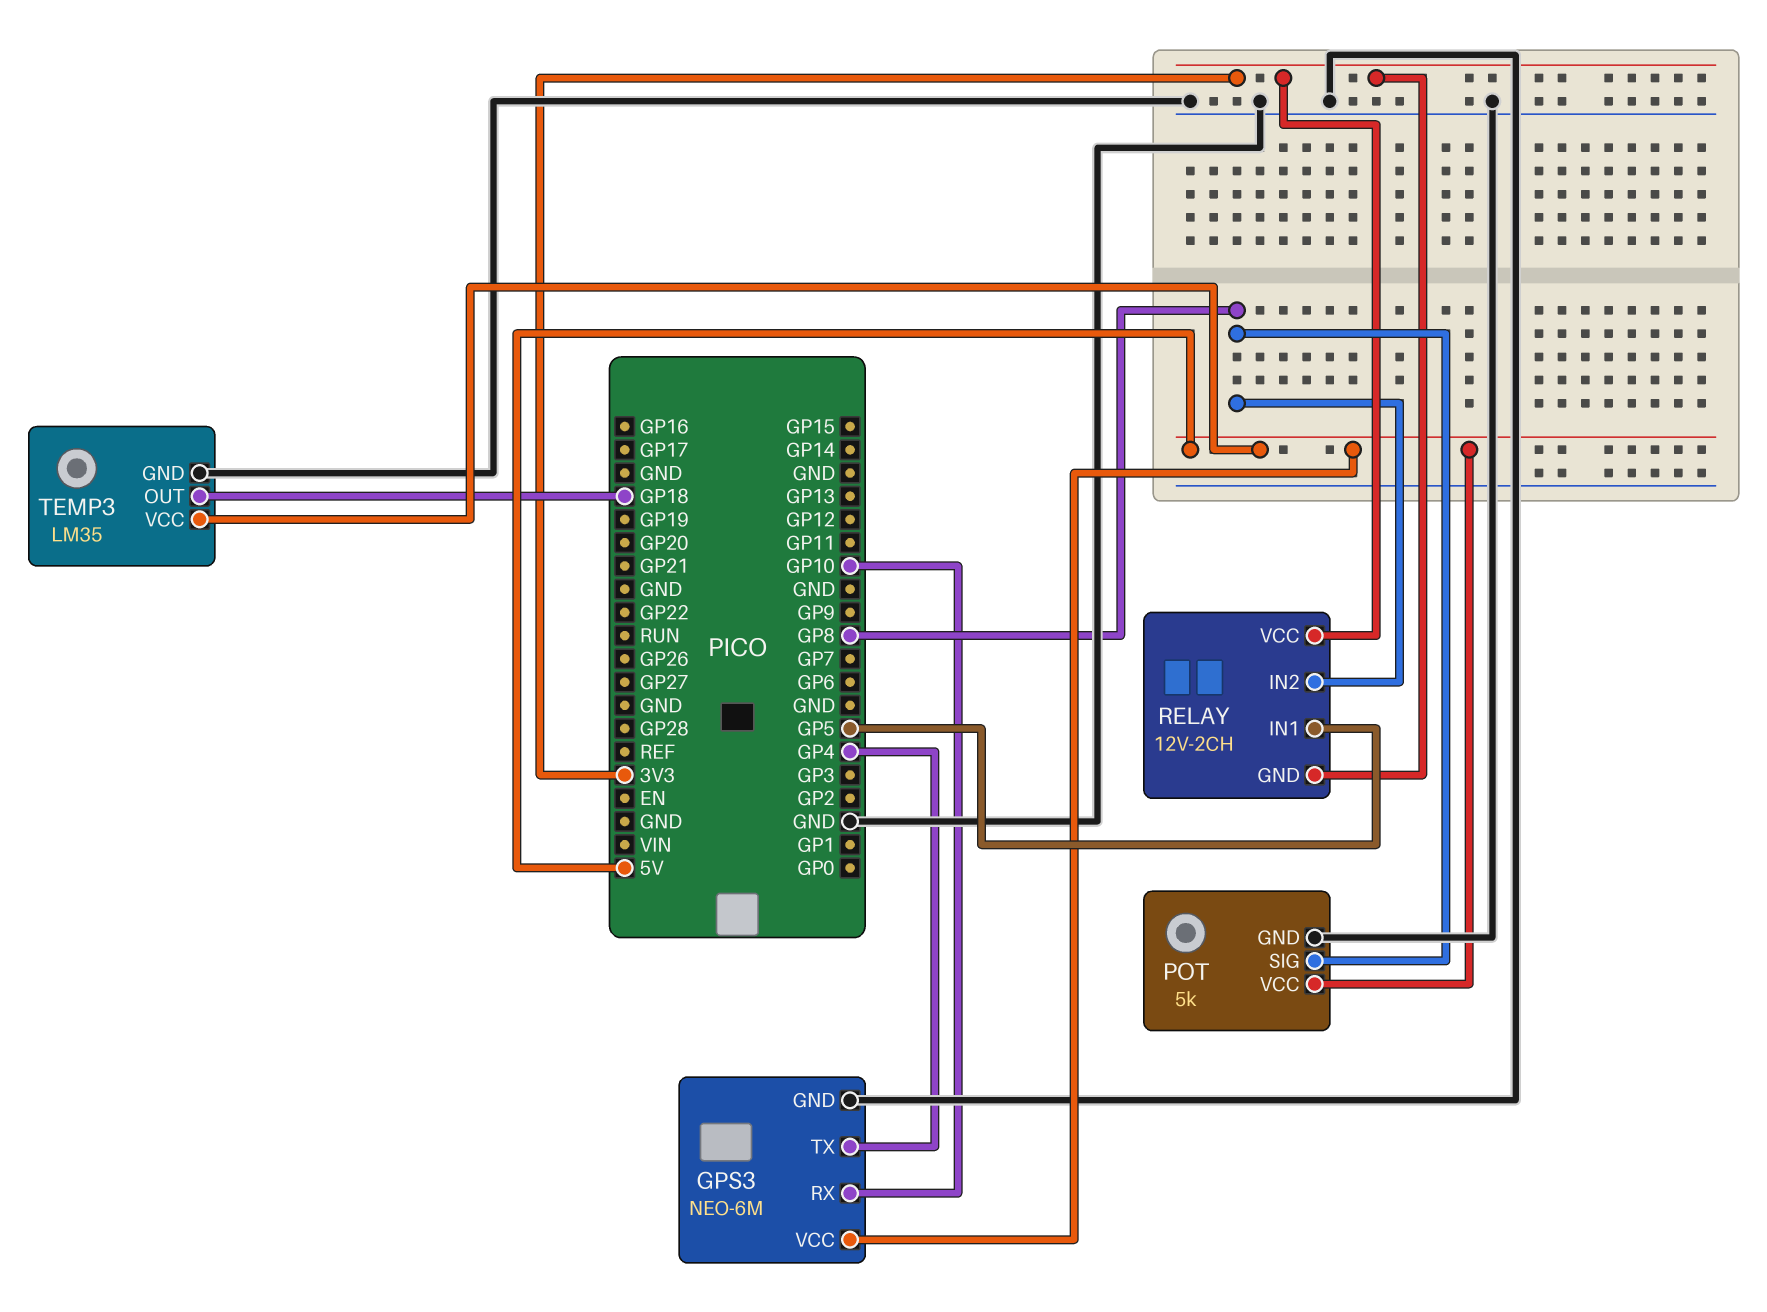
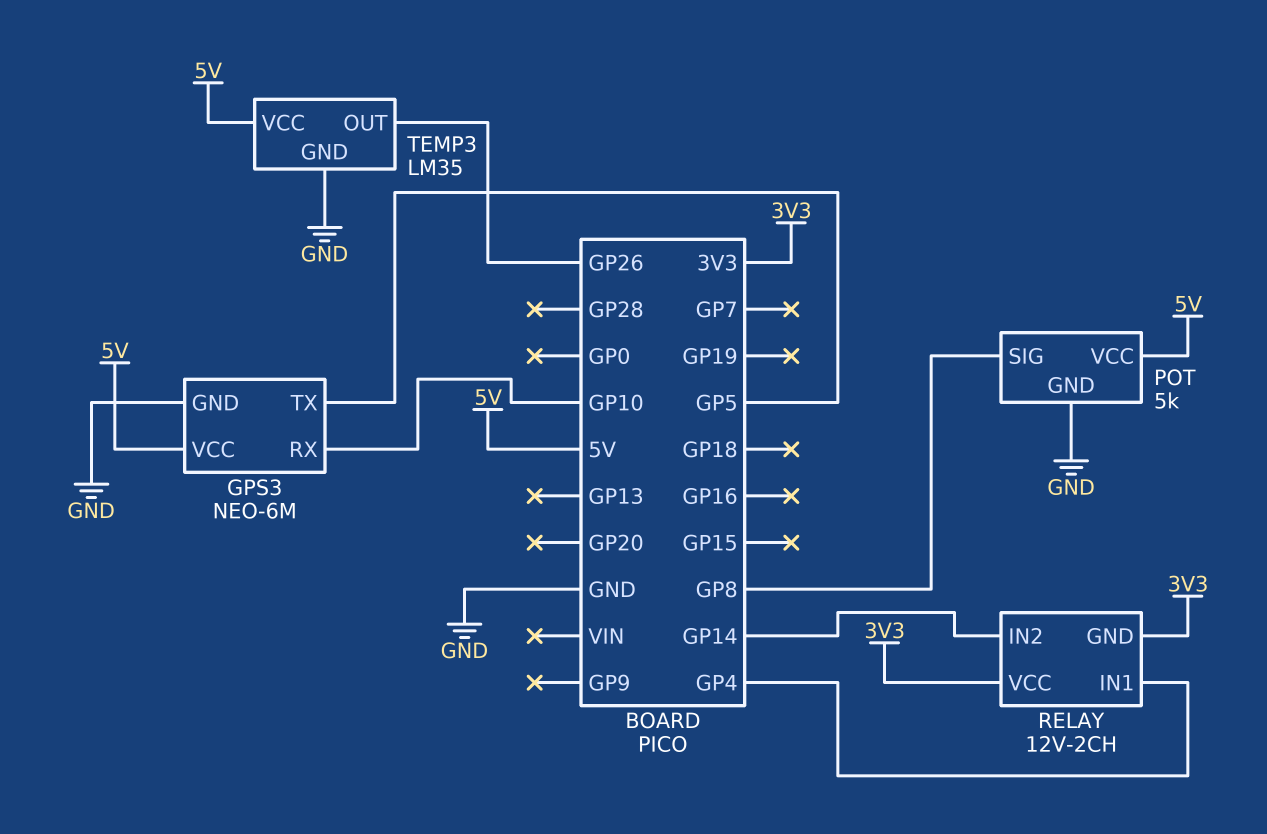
GPS3 pin TX: GP4 -> GP5
RELAY pin IN1: GP5 -> GP4
RELAY pin IN2: GP8 -> GP14
TEMP3 pin OUT: GP18 -> GP26

